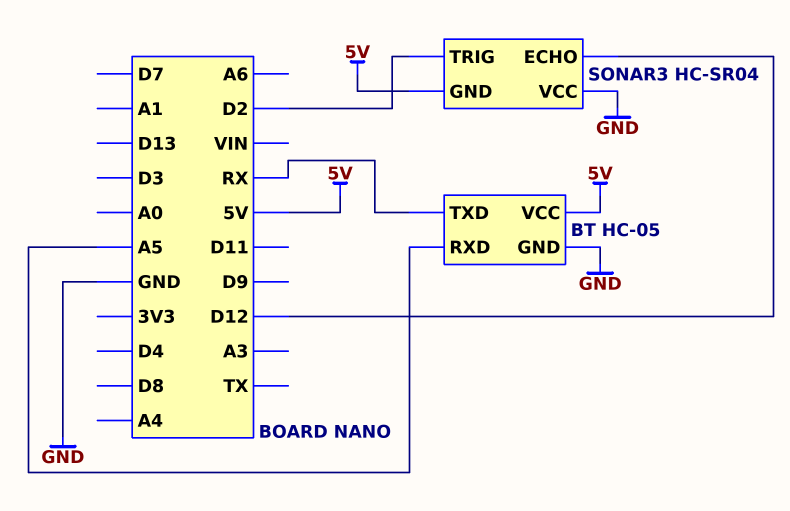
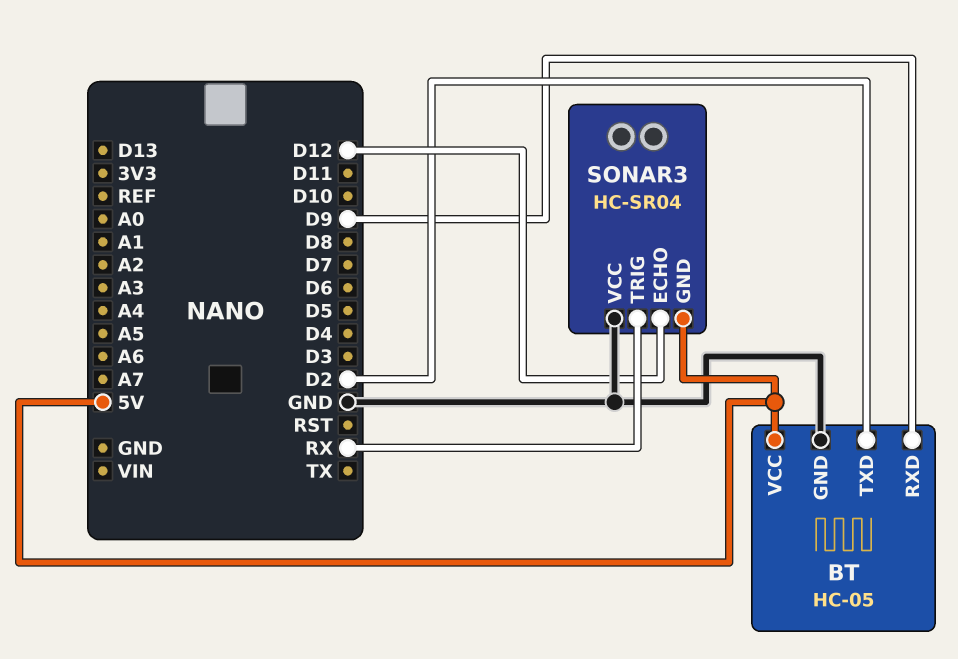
BT pin RXD: A5 -> D9
BT pin TXD: RX -> D2
SONAR3 pin TRIG: D2 -> RX

